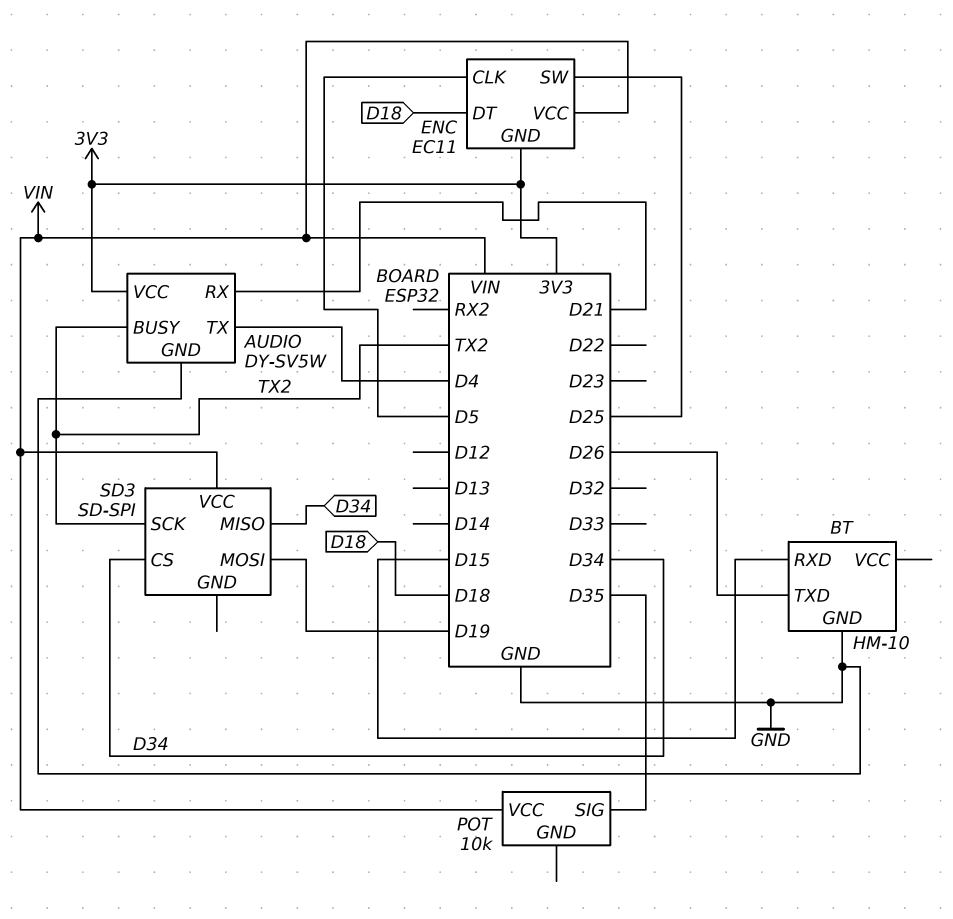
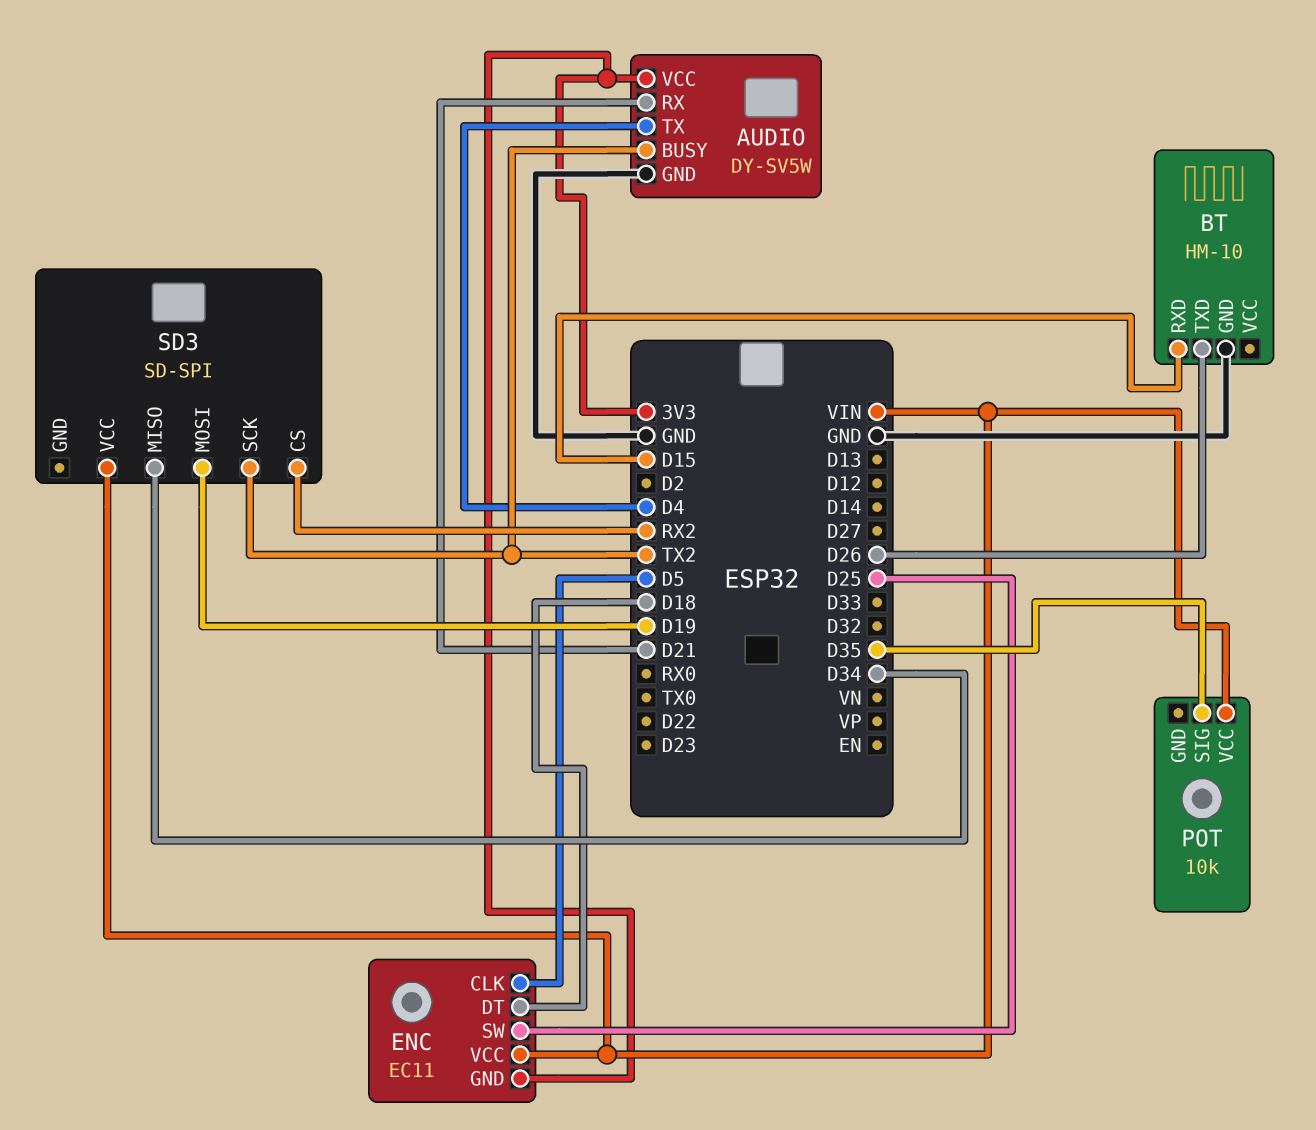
SD3 pin CS: D34 -> RX2

